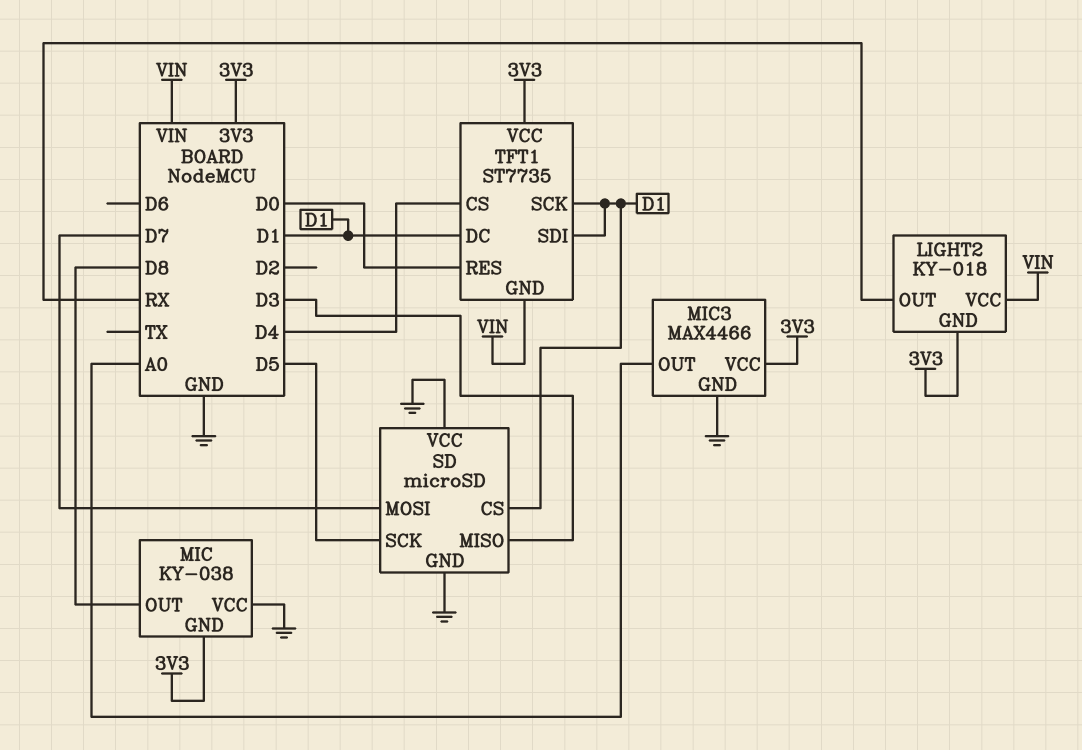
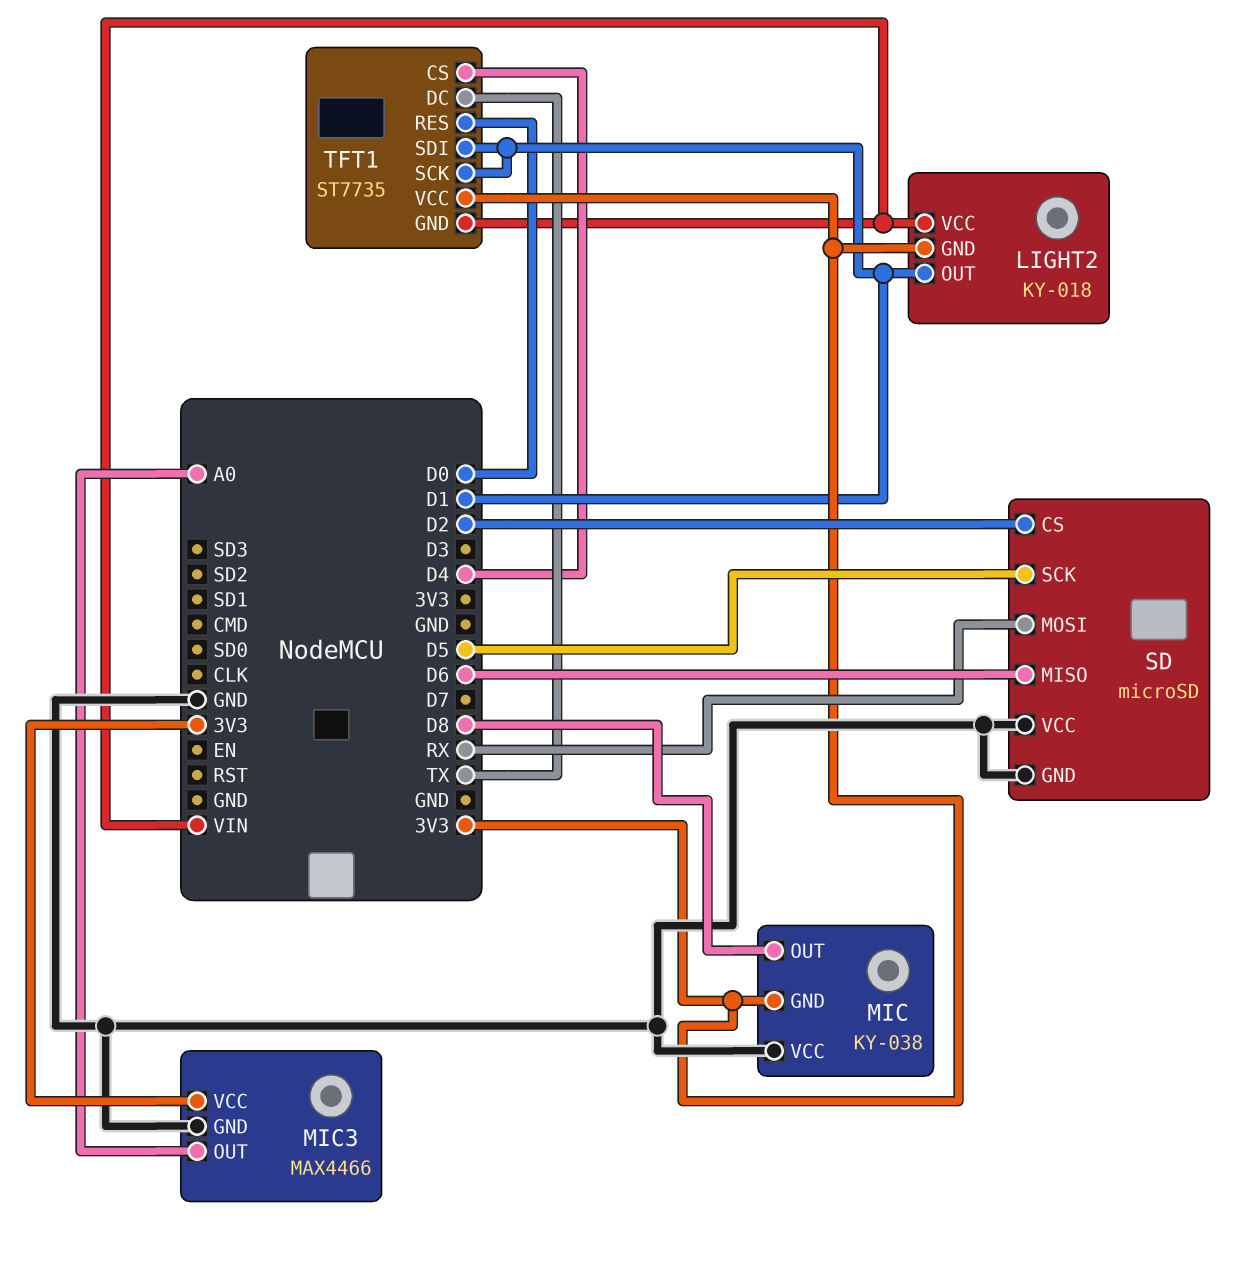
LIGHT2 pin OUT: RX -> D1
SD pin CS: D1 -> D2
SD pin MISO: D3 -> D6
SD pin MOSI: D7 -> RX
TFT1 pin DC: D1 -> TX

